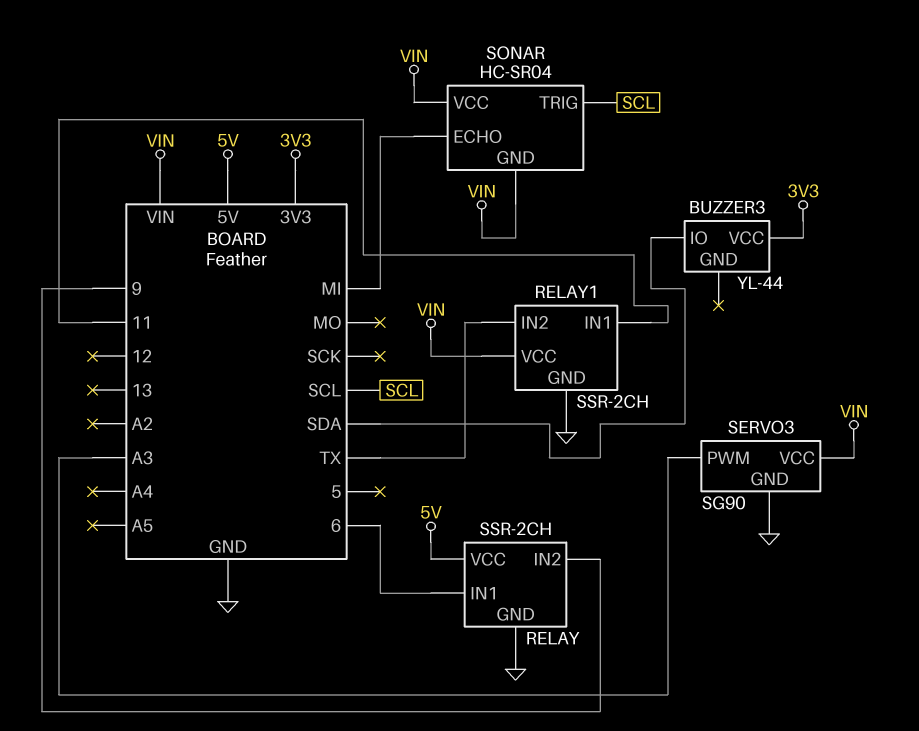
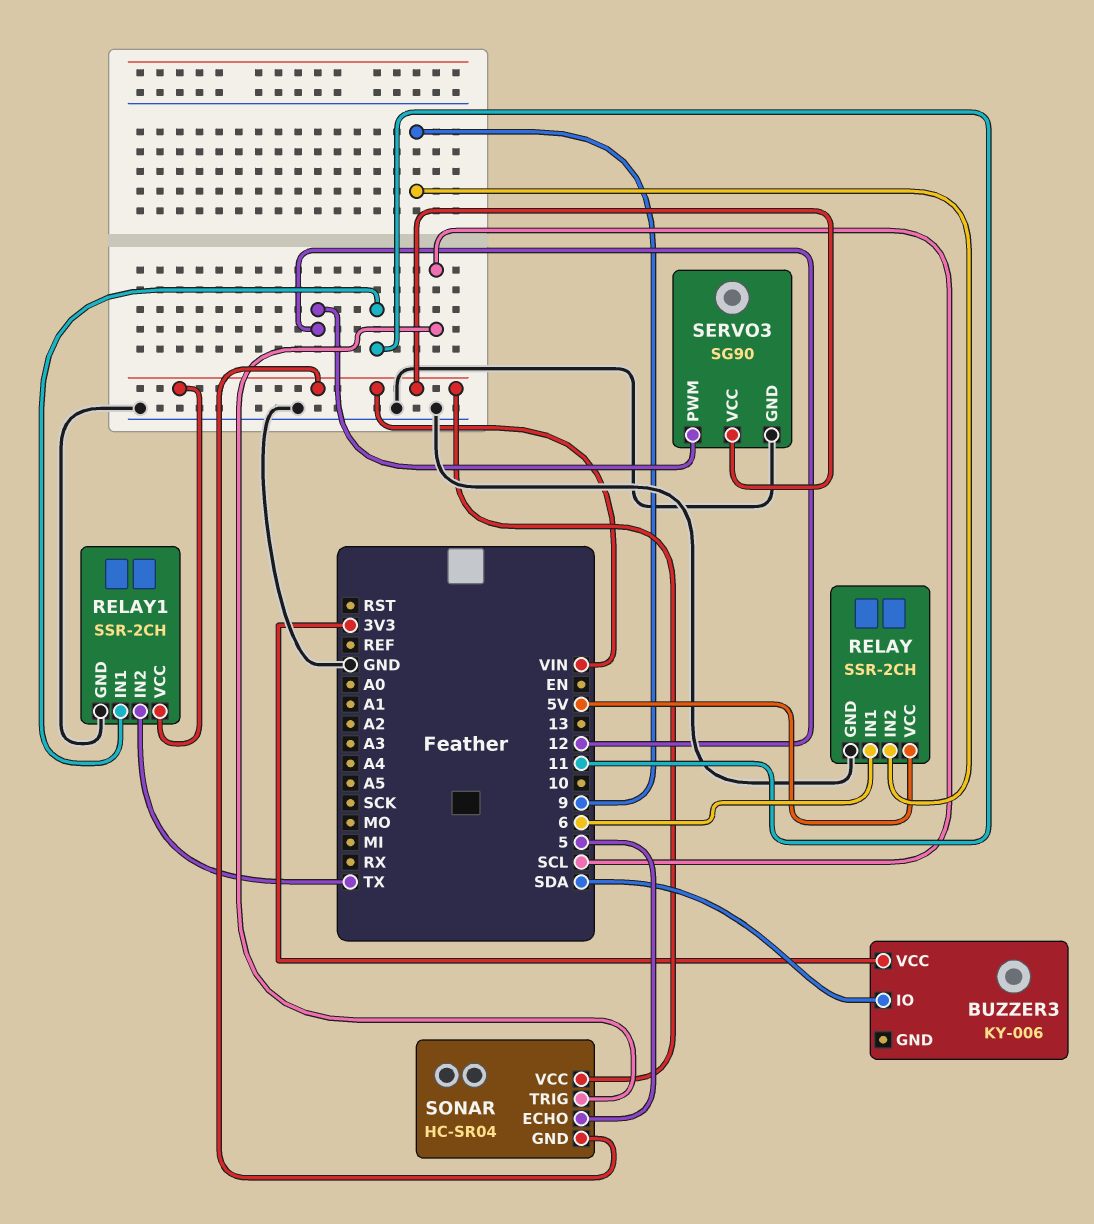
BUZZER3: YL-44 -> KY-006
SERVO3 pin PWM: A3 -> 12
SONAR pin ECHO: MI -> 5

